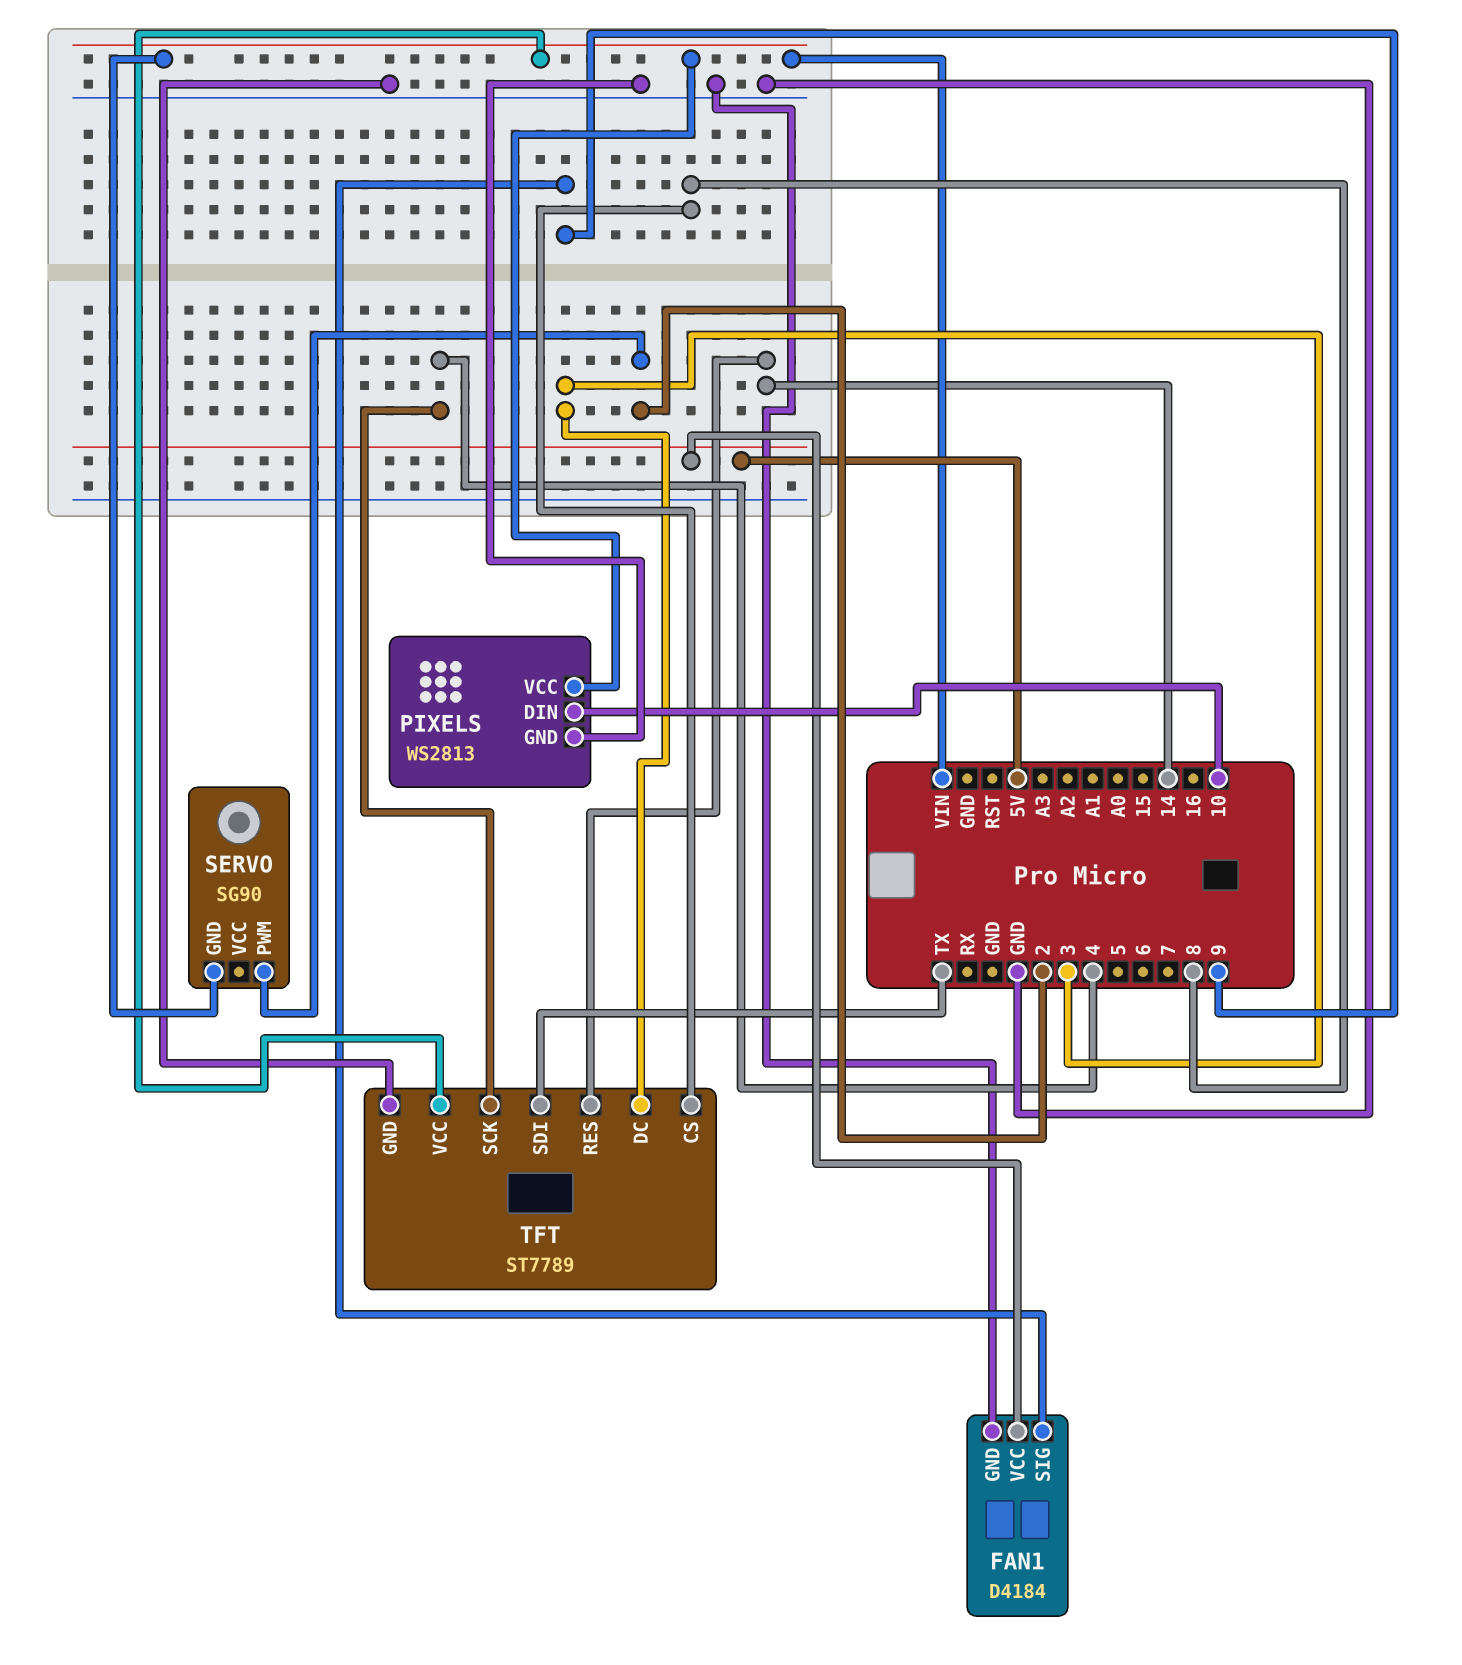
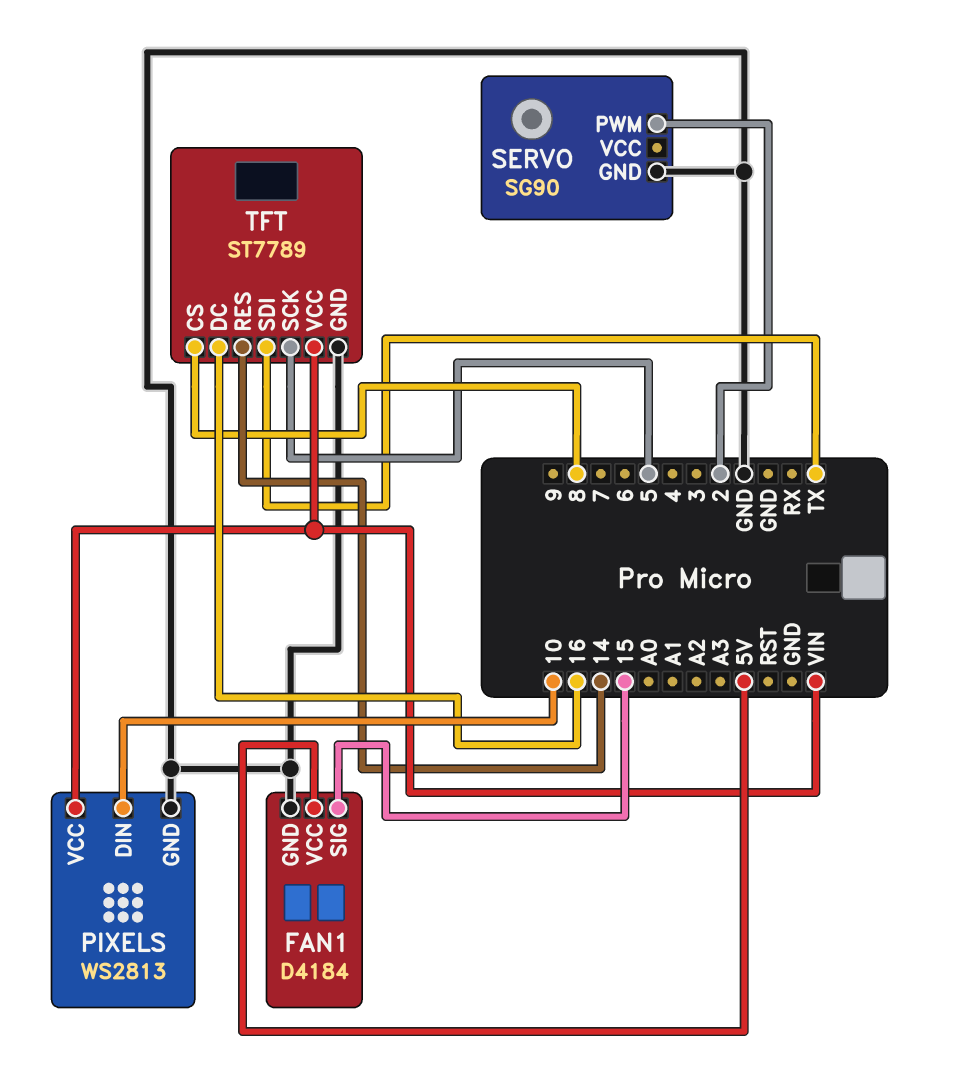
FAN1 pin SIG: 9 -> 15
SERVO pin GND: VIN -> GND
TFT pin DC: 3 -> 16
TFT pin SCK: 4 -> 5

